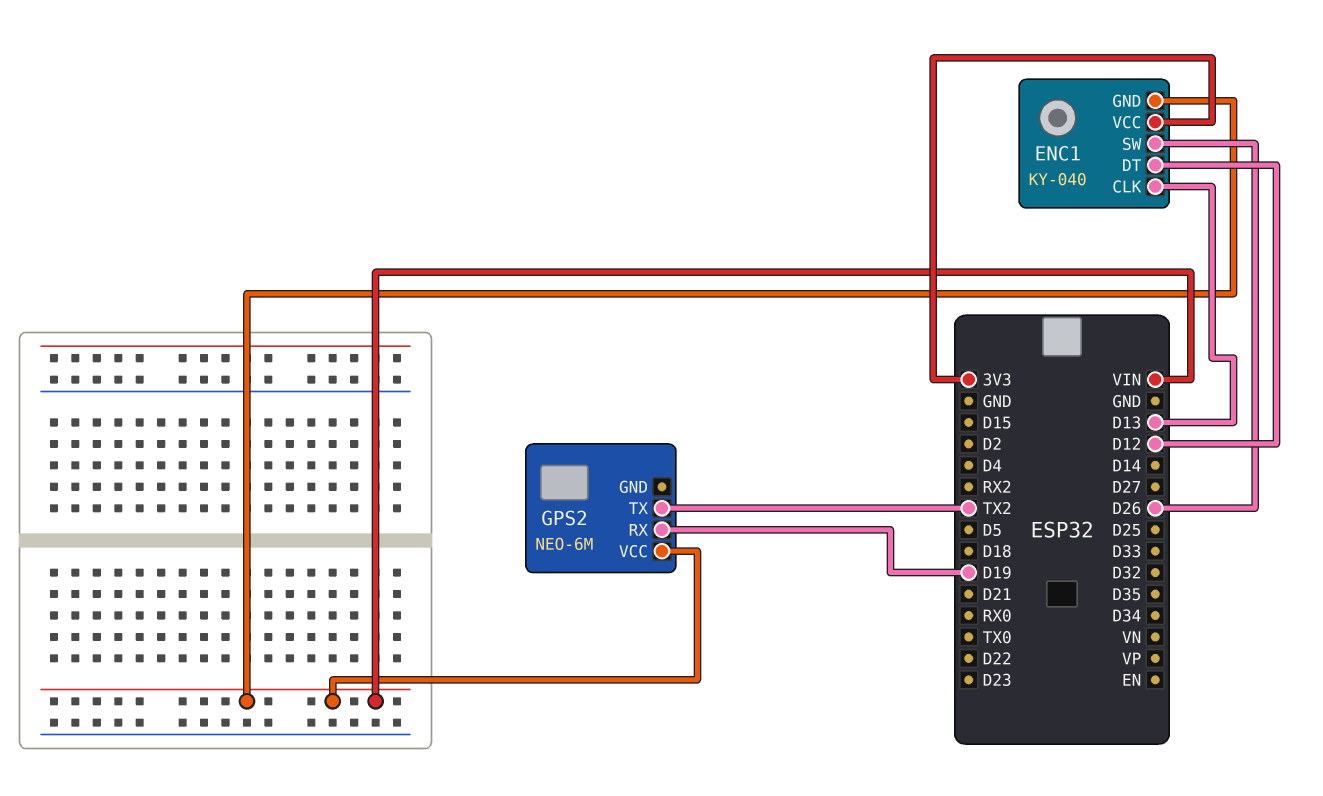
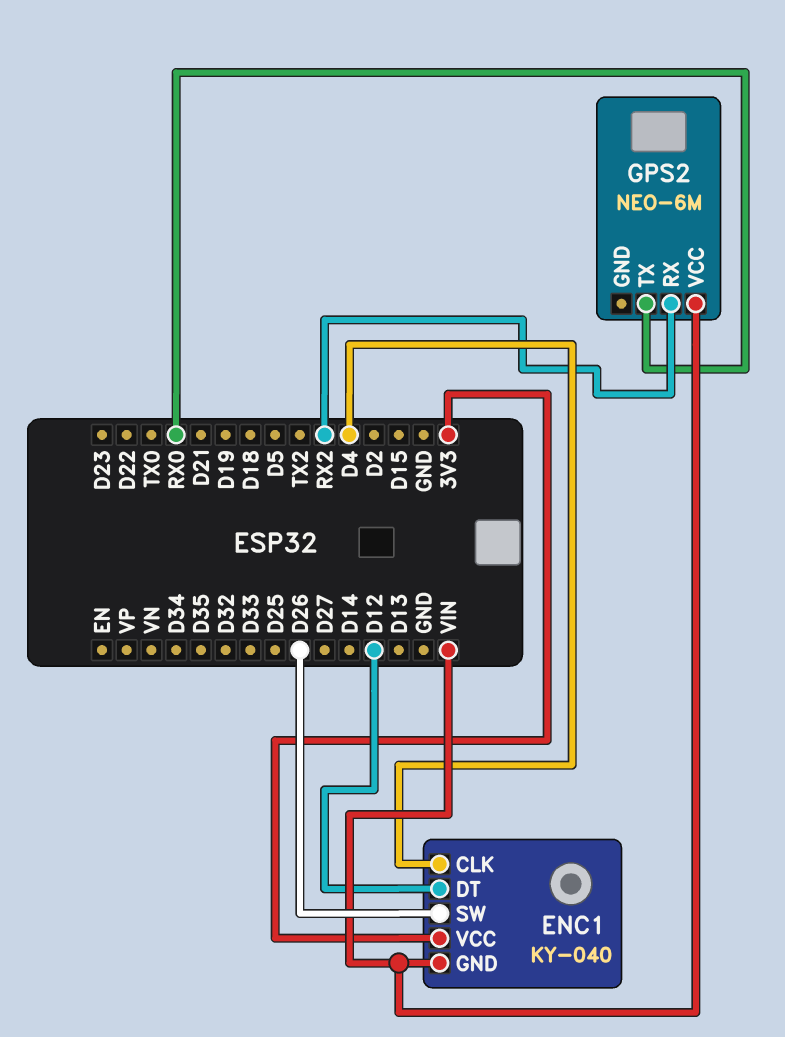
ENC1 pin CLK: D13 -> D4
GPS2 pin RX: D19 -> RX2
GPS2 pin TX: TX2 -> RX0

